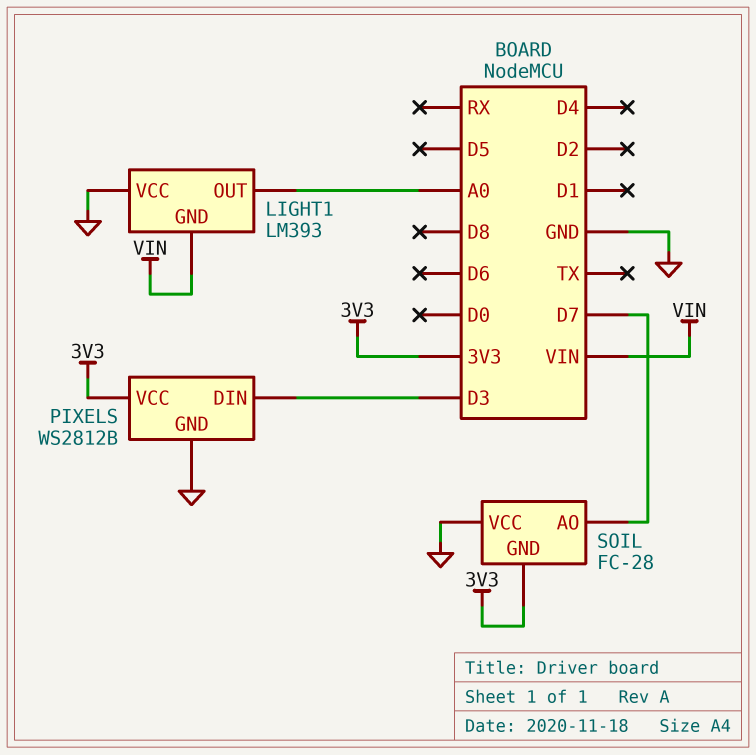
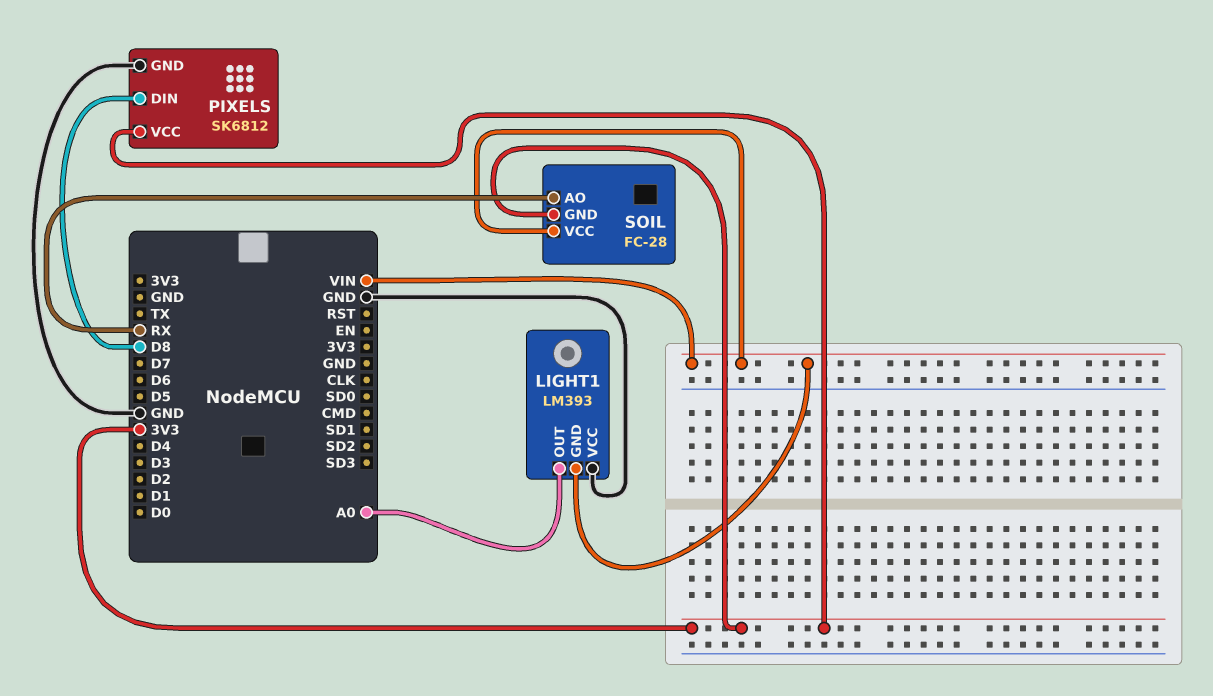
PIXELS: WS2812B -> SK6812
PIXELS pin DIN: D3 -> D8
SOIL pin AO: D7 -> RX
SOIL pin VCC: GND -> VIN

